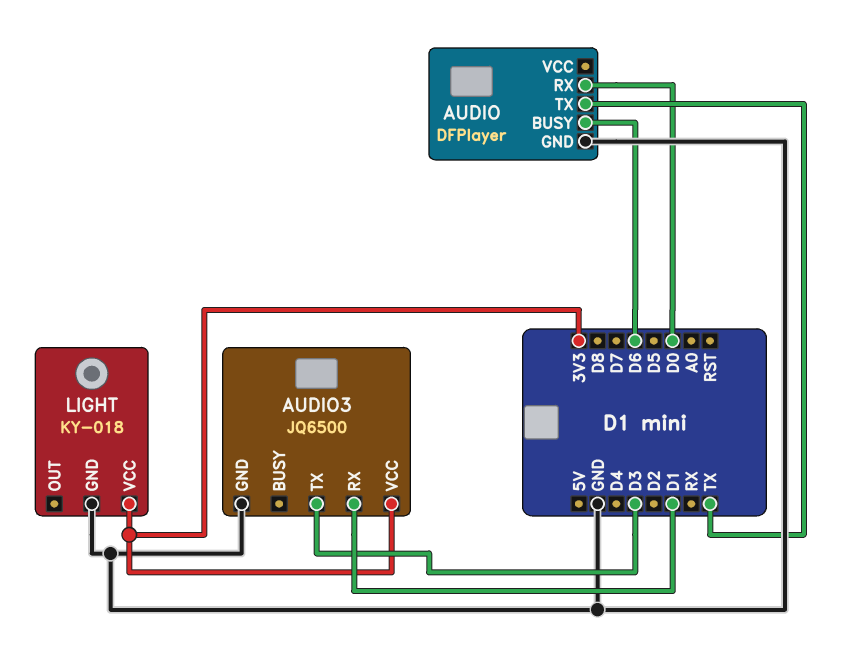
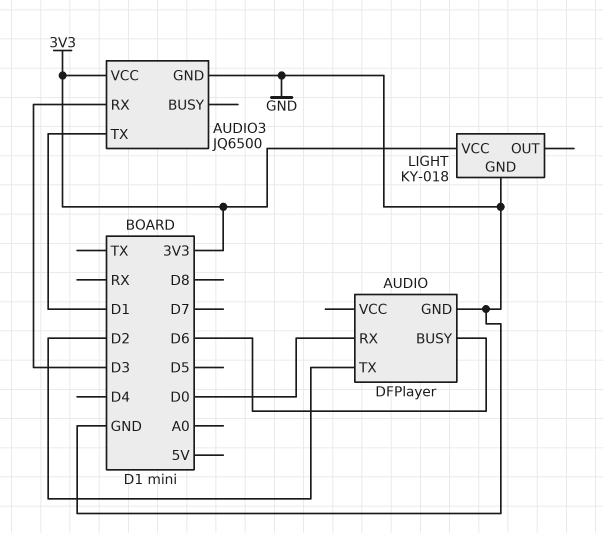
AUDIO pin TX: TX -> D2
AUDIO3 pin RX: D1 -> D3
AUDIO3 pin TX: D3 -> D1

